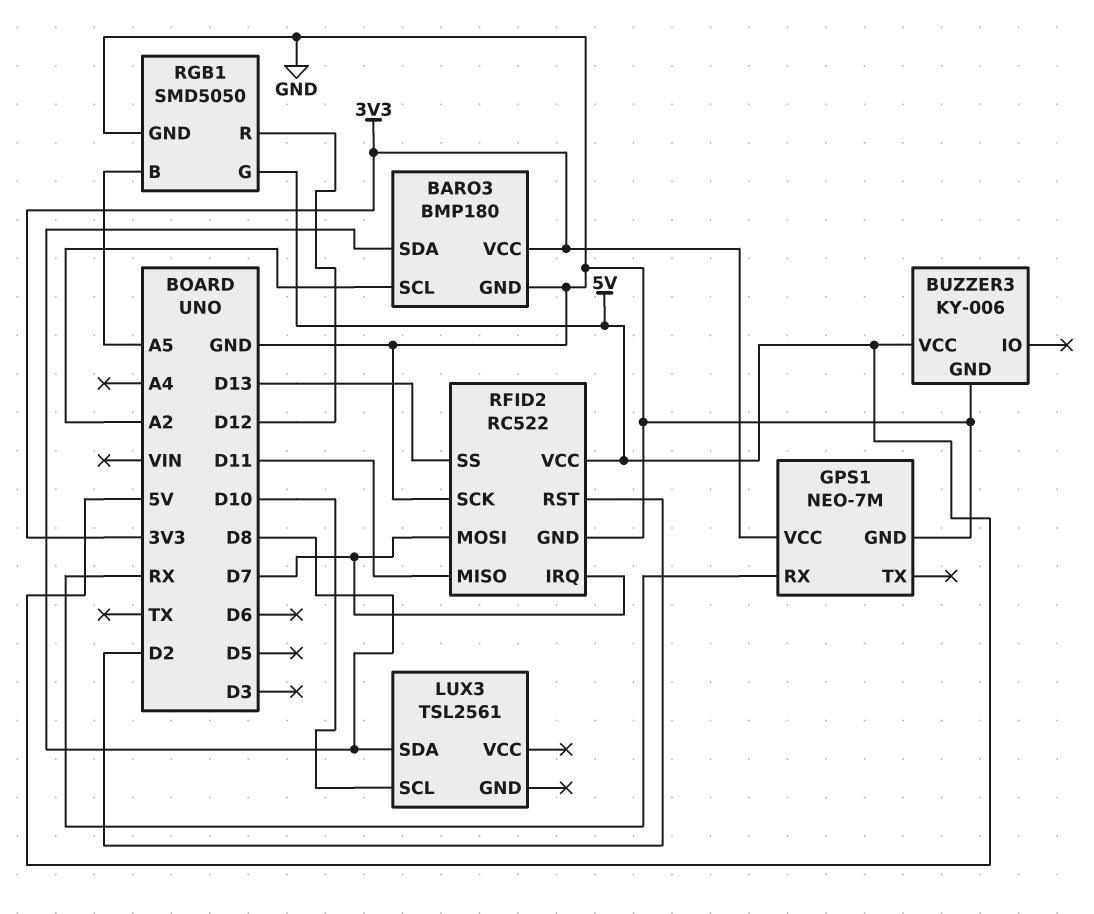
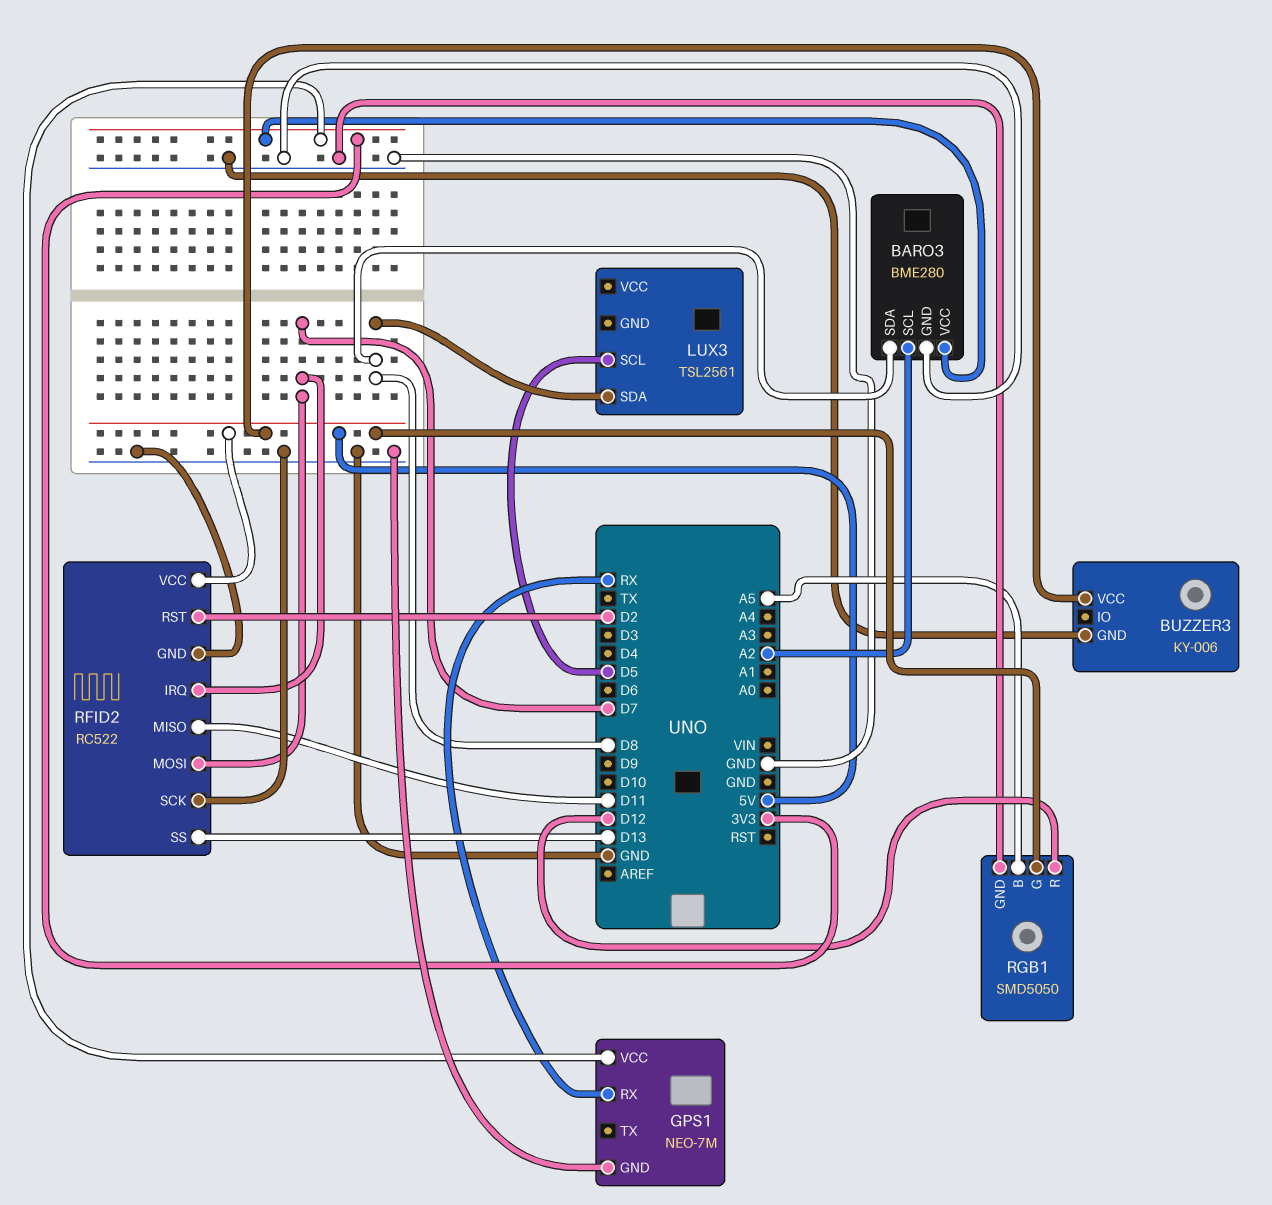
BARO3: BMP180 -> BME280
LUX3 pin SCL: D10 -> D5

